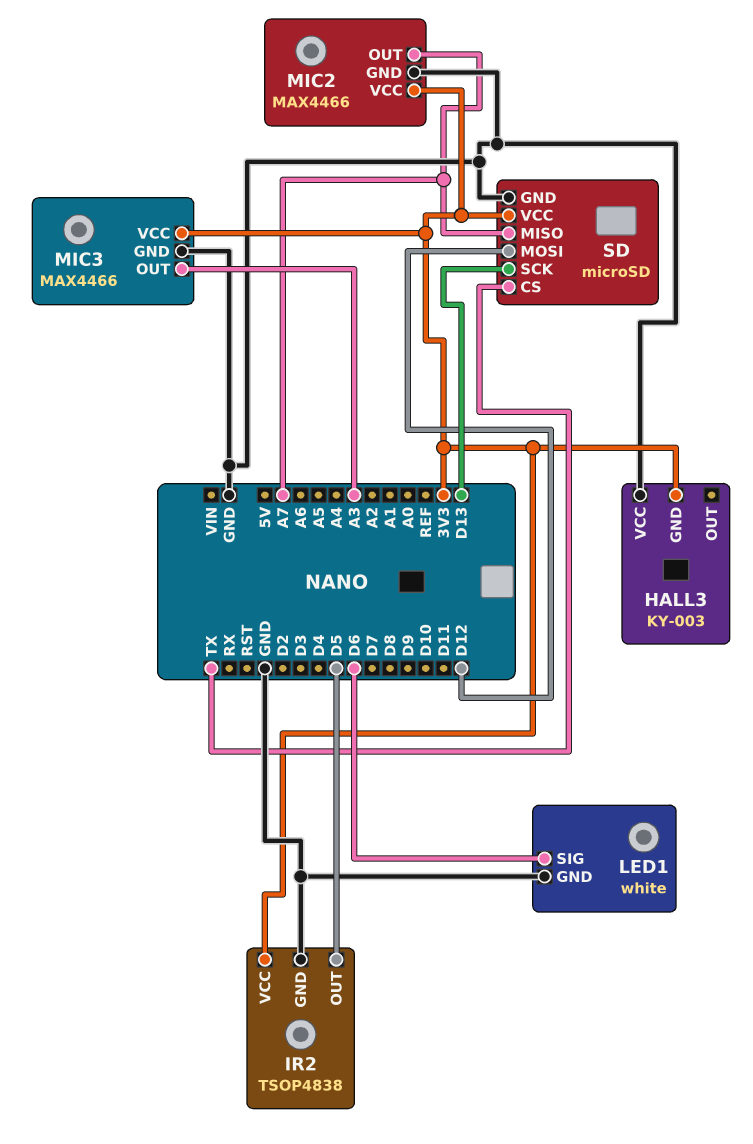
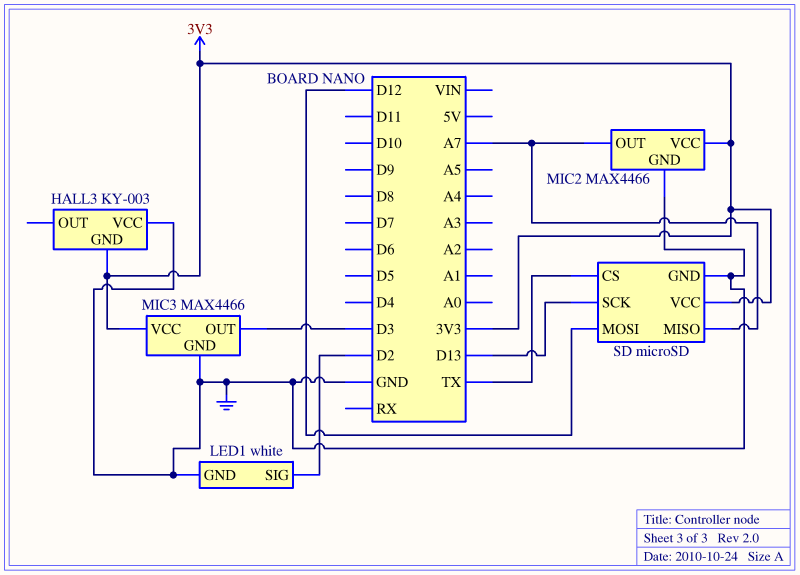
IR2: TSOP4838 -> none
IR2 pin GND: GND -> none
IR2 pin OUT: D5 -> none
IR2 pin VCC: 3V3 -> none
LED1 pin SIG: D6 -> D2
MIC3 pin OUT: A3 -> D3

